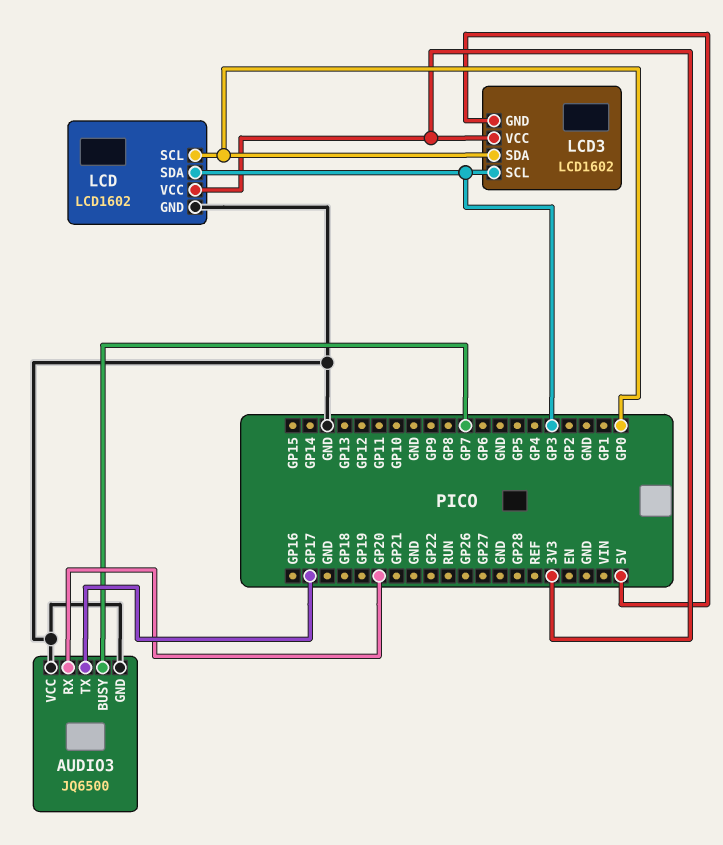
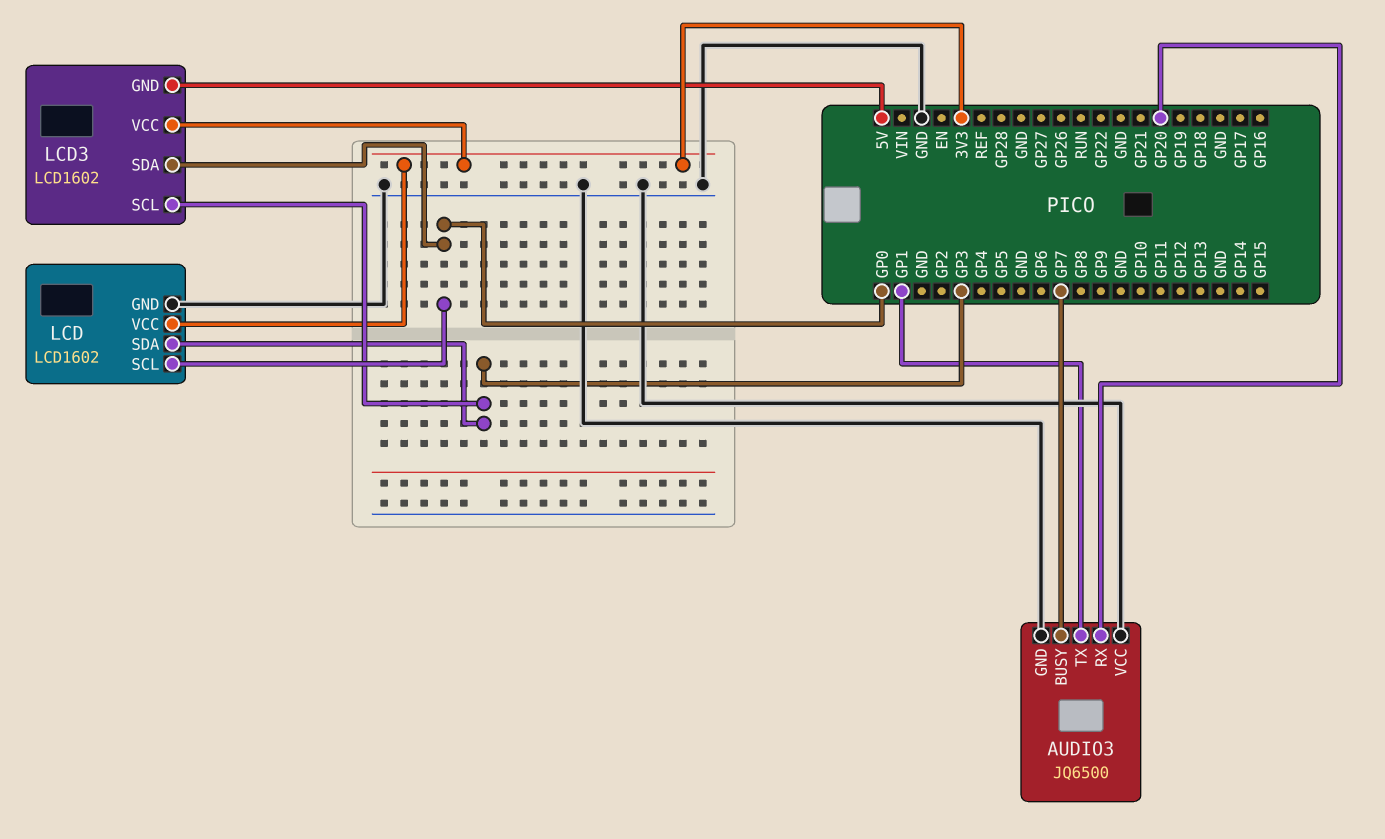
AUDIO3 pin TX: GP17 -> GP1

